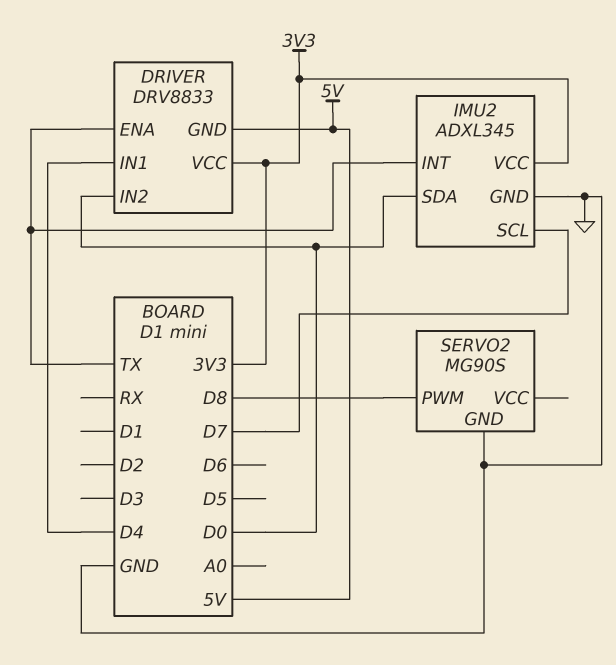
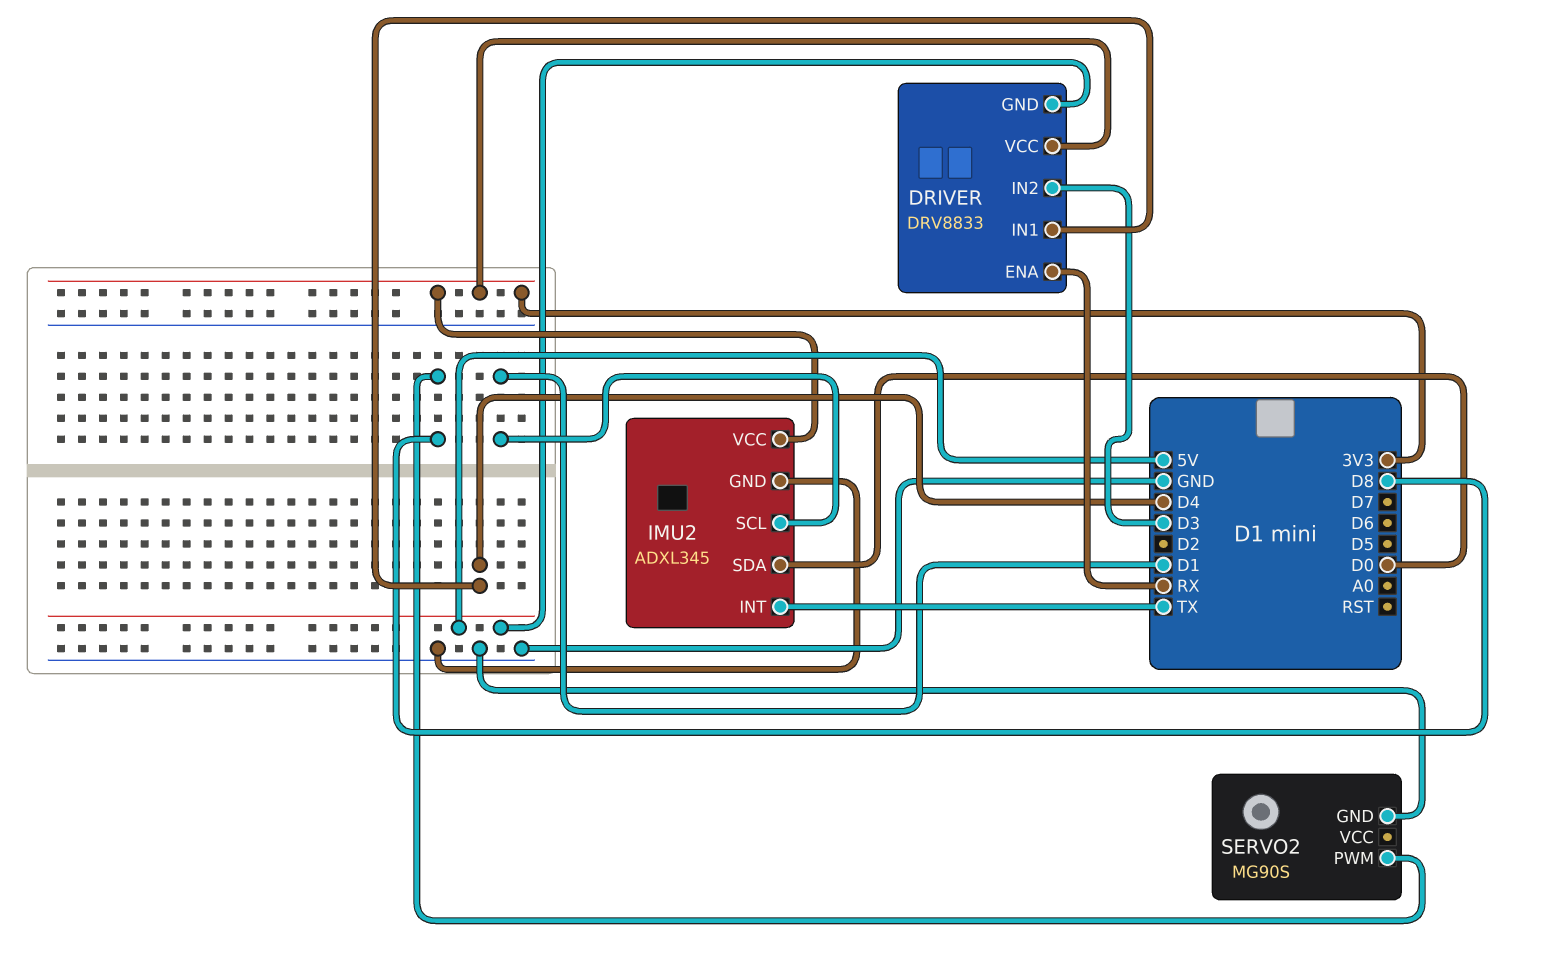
DRIVER pin ENA: TX -> RX
DRIVER pin IN2: D0 -> D3
IMU2 pin SCL: D7 -> D1

